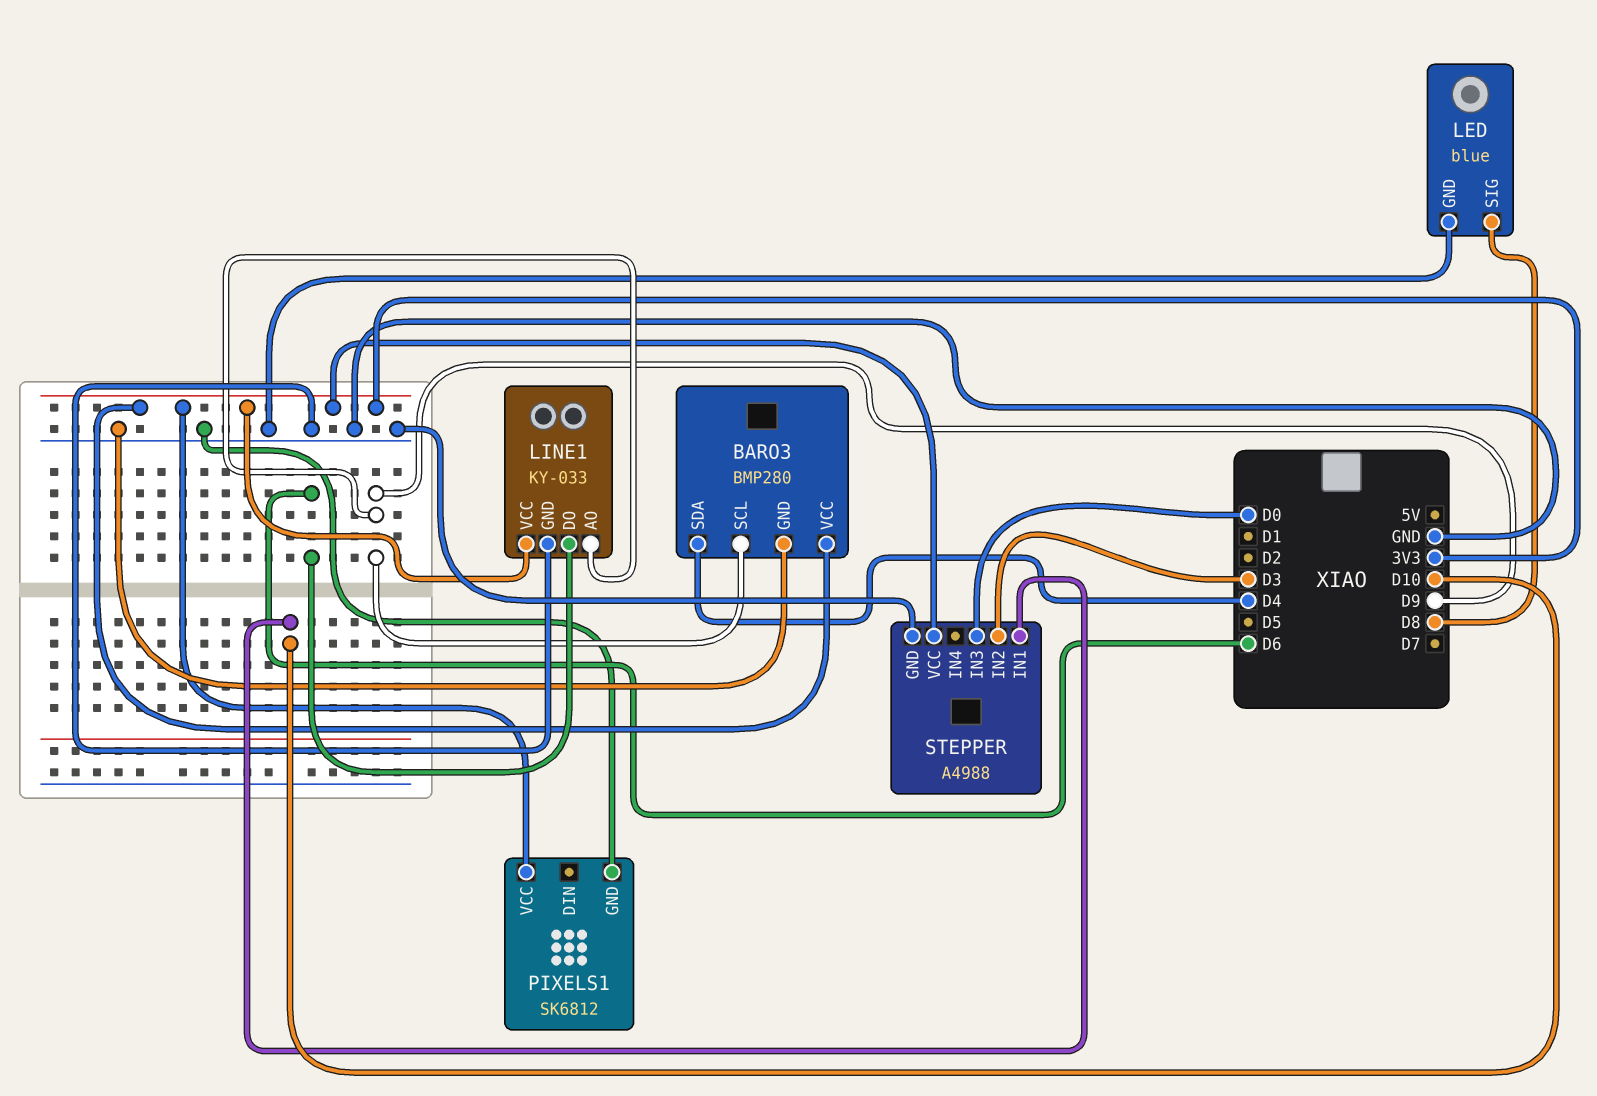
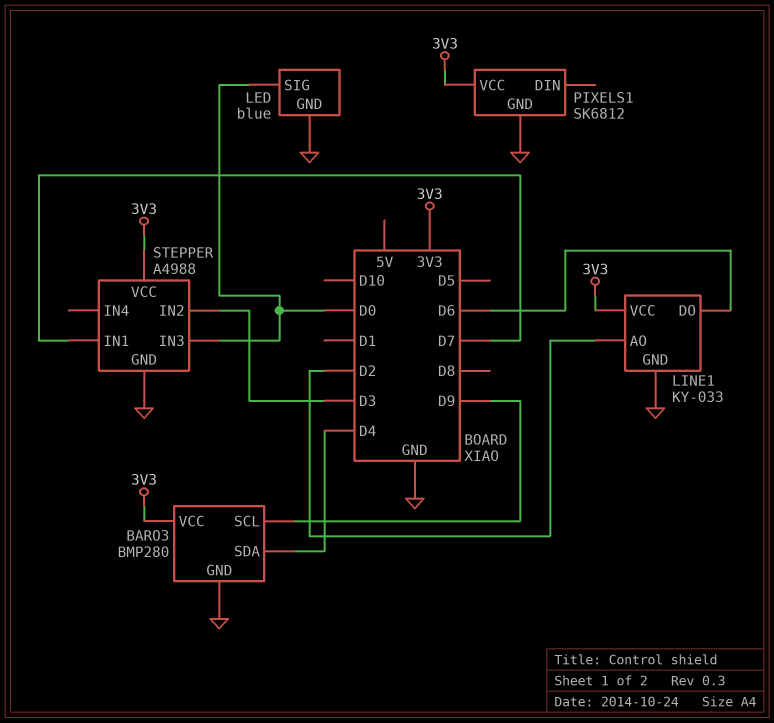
LED pin SIG: D8 -> D0
LINE1 pin AO: D9 -> D2
STEPPER pin IN1: D10 -> D7

